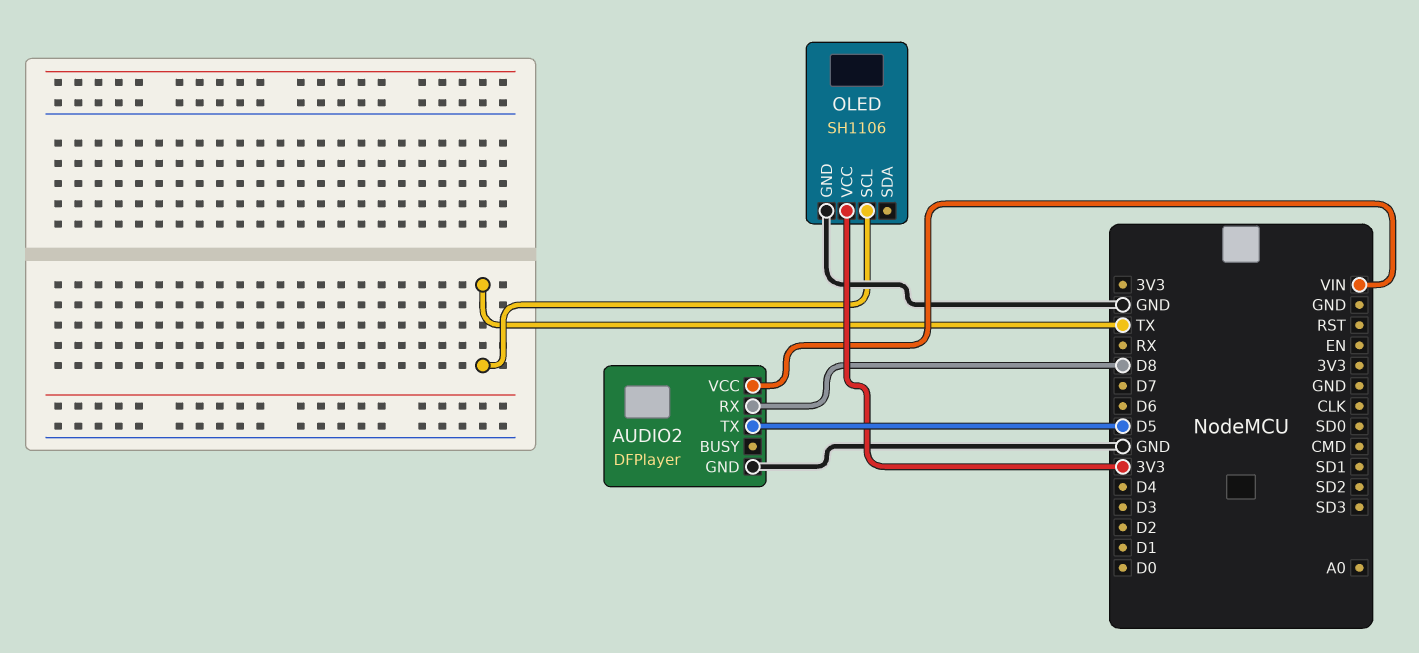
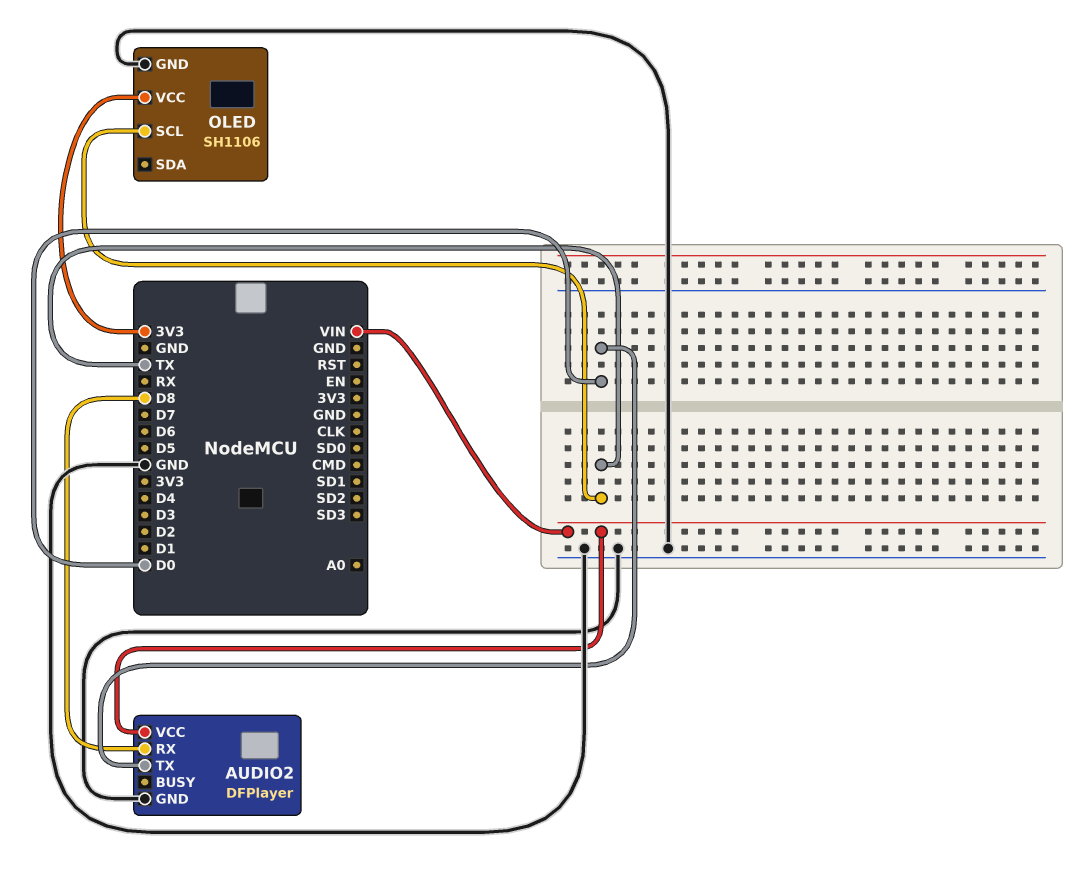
AUDIO2 pin TX: D5 -> D0

